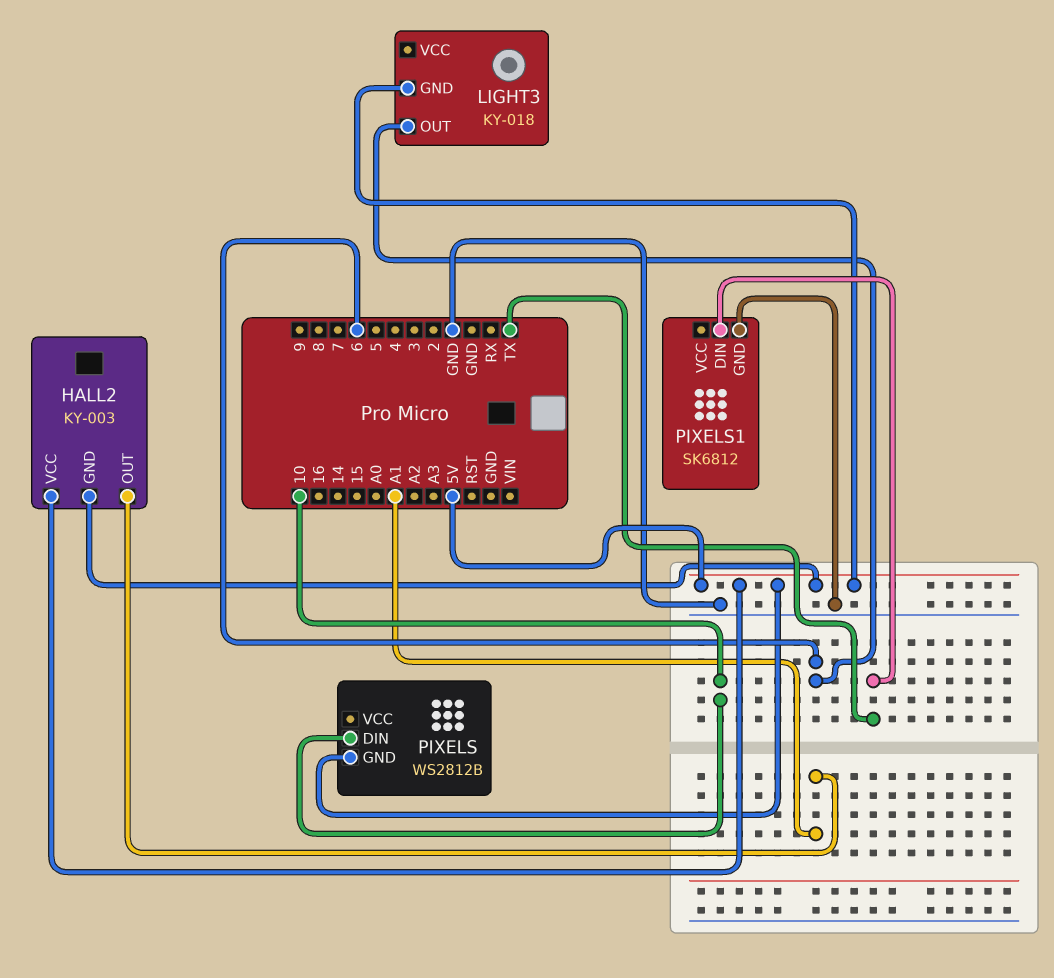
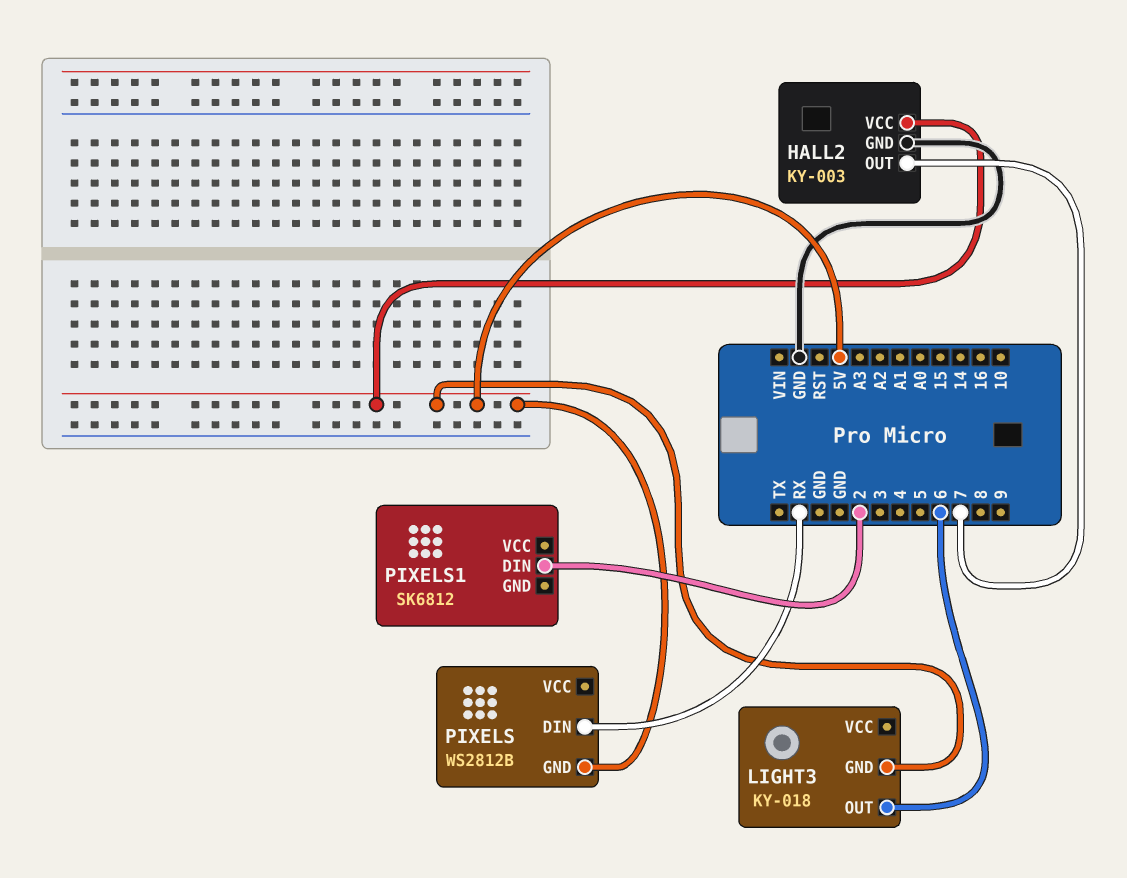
HALL2 pin GND: 5V -> GND
HALL2 pin OUT: A1 -> 7
PIXELS pin DIN: 10 -> RX
PIXELS1 pin DIN: TX -> 2
PIXELS1 pin GND: GND -> none

